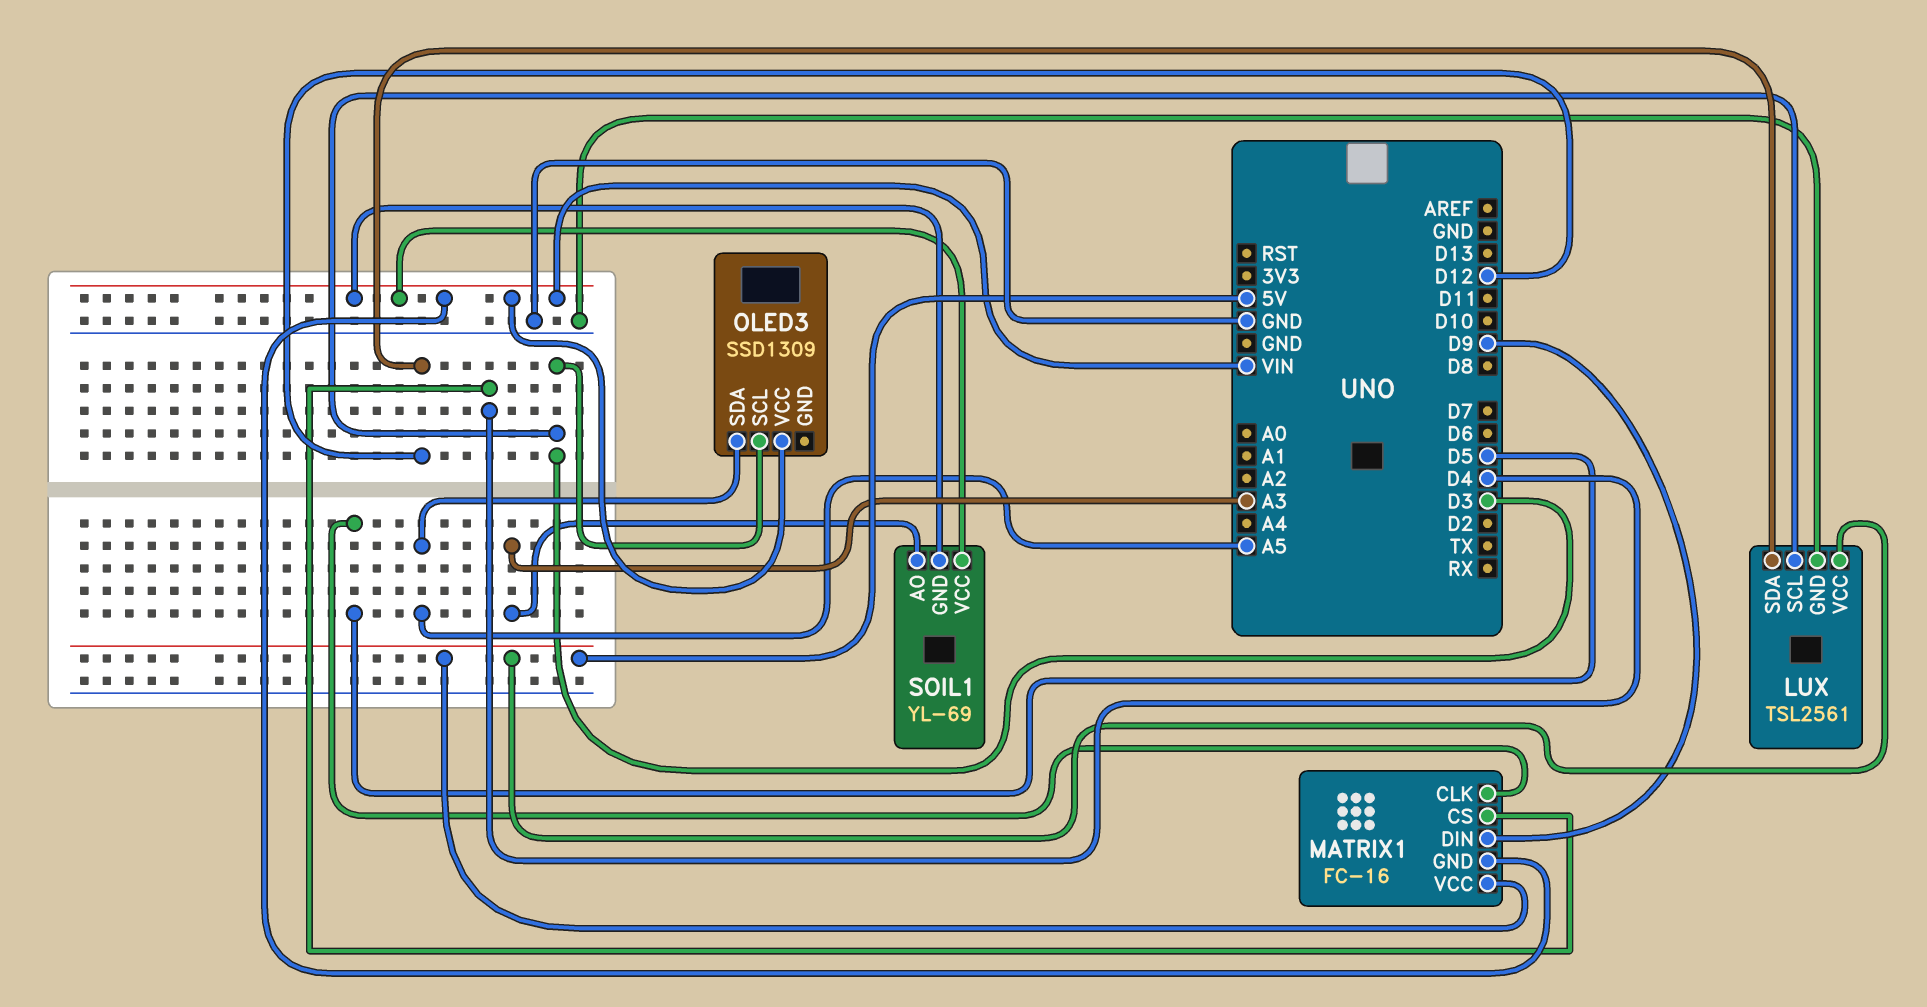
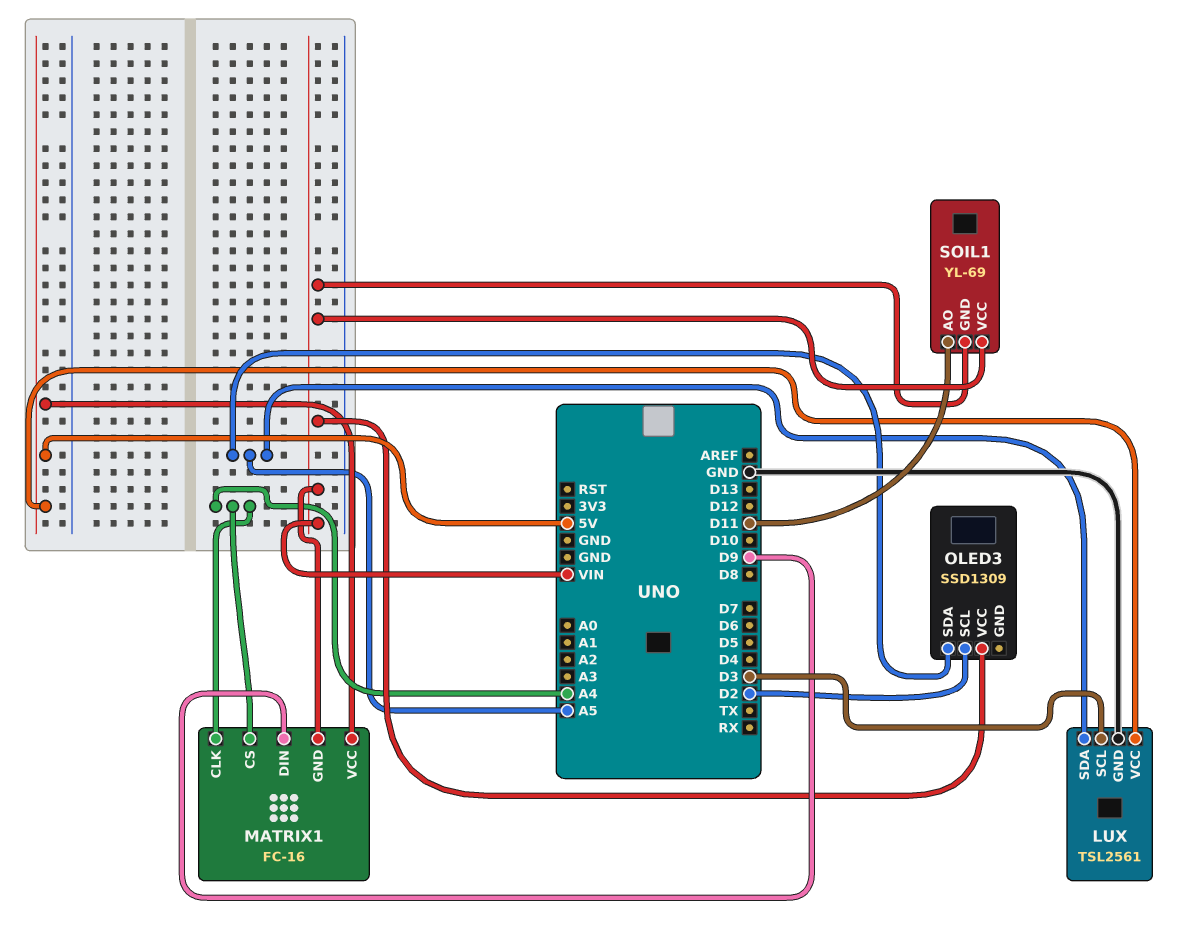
LUX pin SDA: D12 -> A5
MATRIX1 pin CLK: D5 -> A4
MATRIX1 pin CS: D4 -> A4
OLED3 pin SCL: D3 -> D2
SOIL1 pin AO: A3 -> D11

